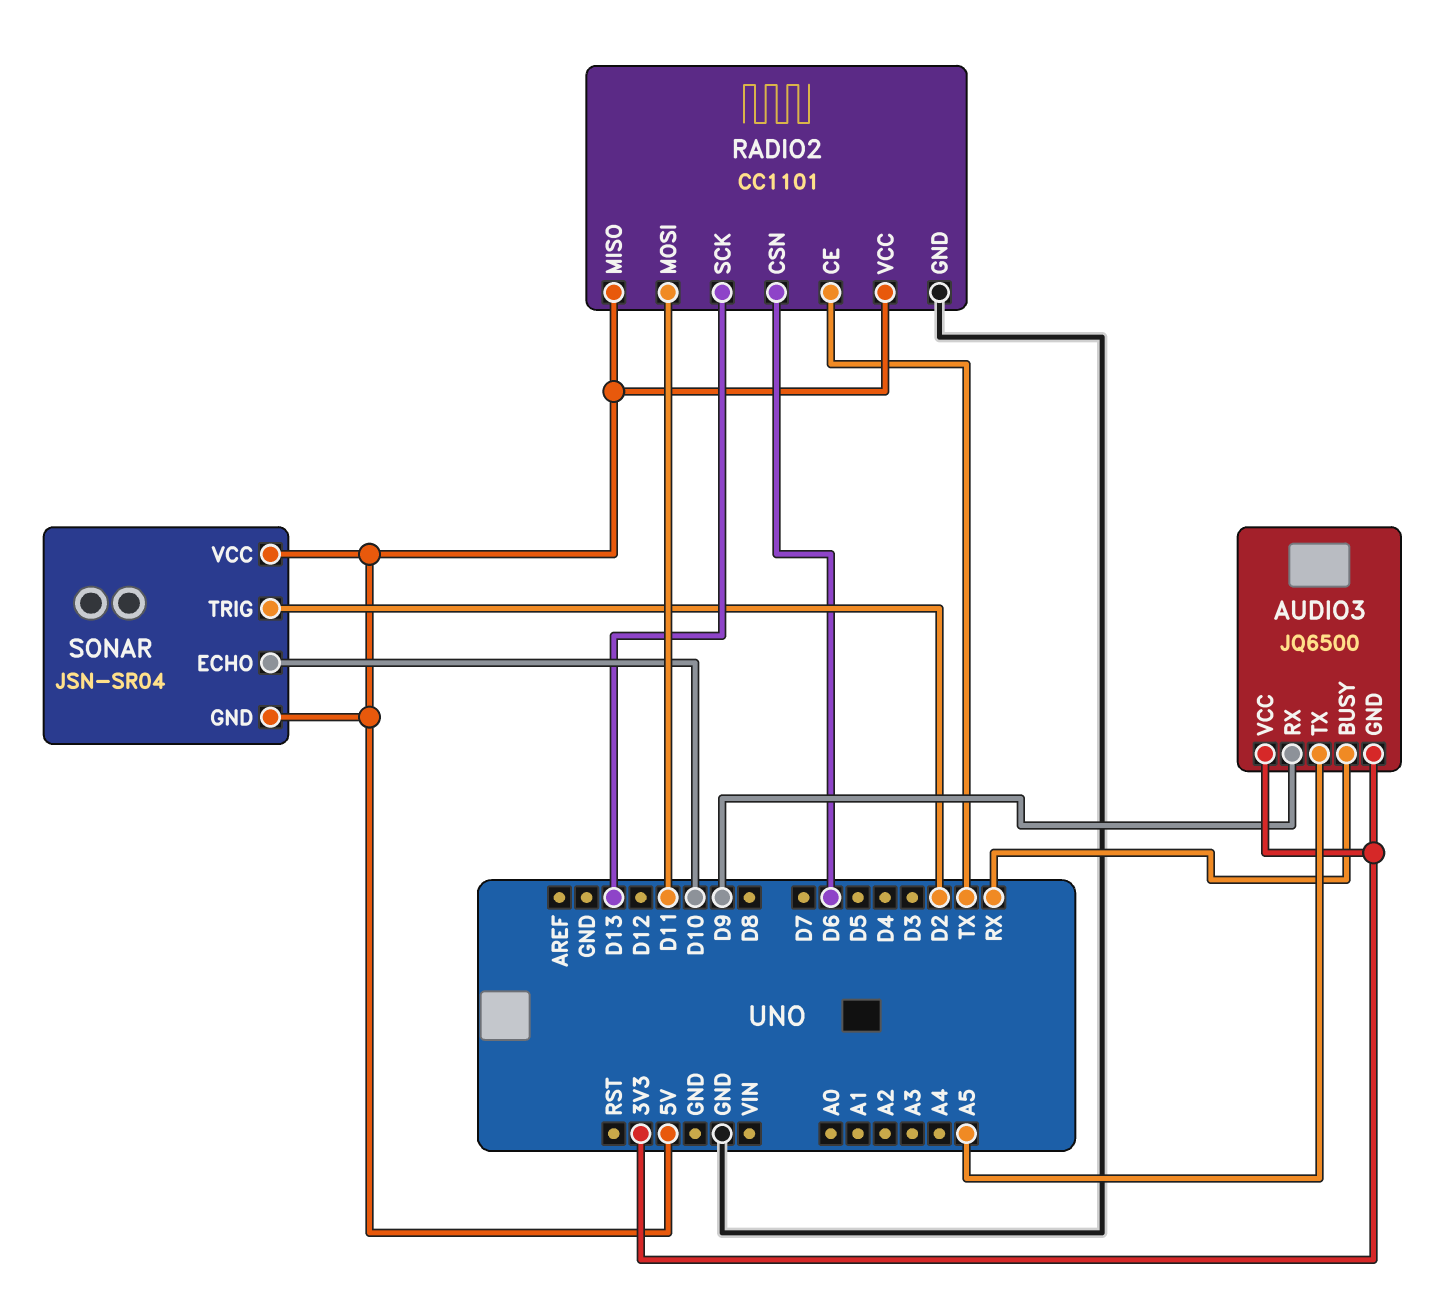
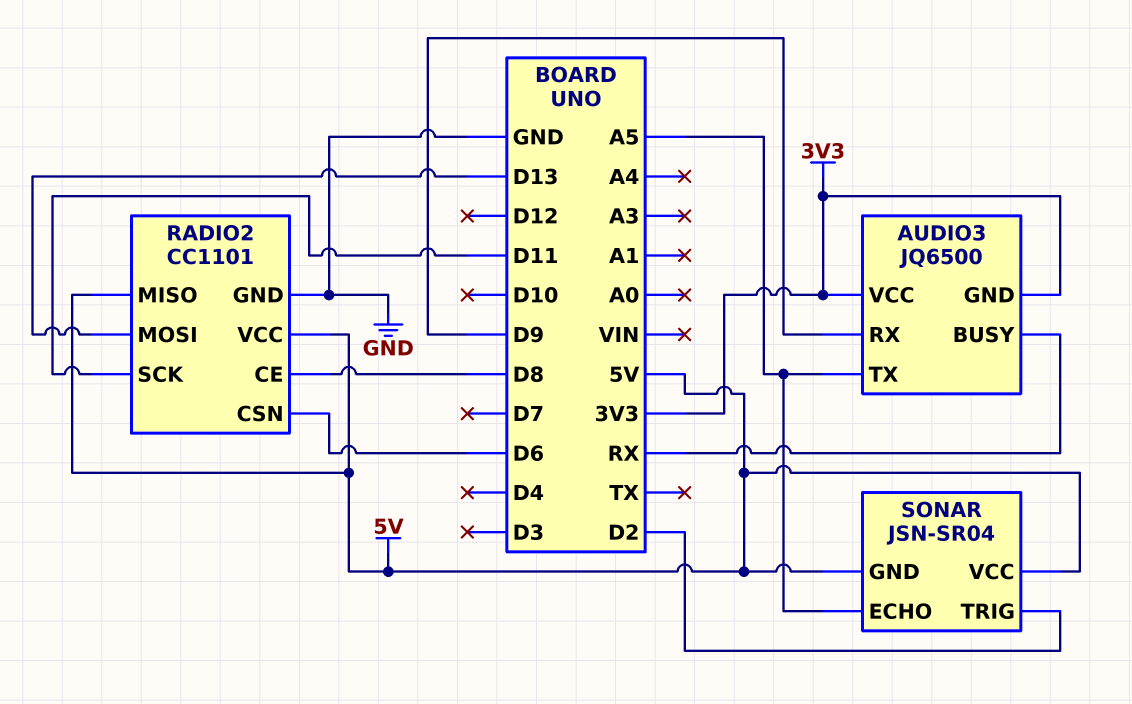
RADIO2 pin CE: TX -> D8
RADIO2 pin MOSI: D11 -> D13
RADIO2 pin SCK: D13 -> D11
SONAR pin ECHO: D10 -> A5

